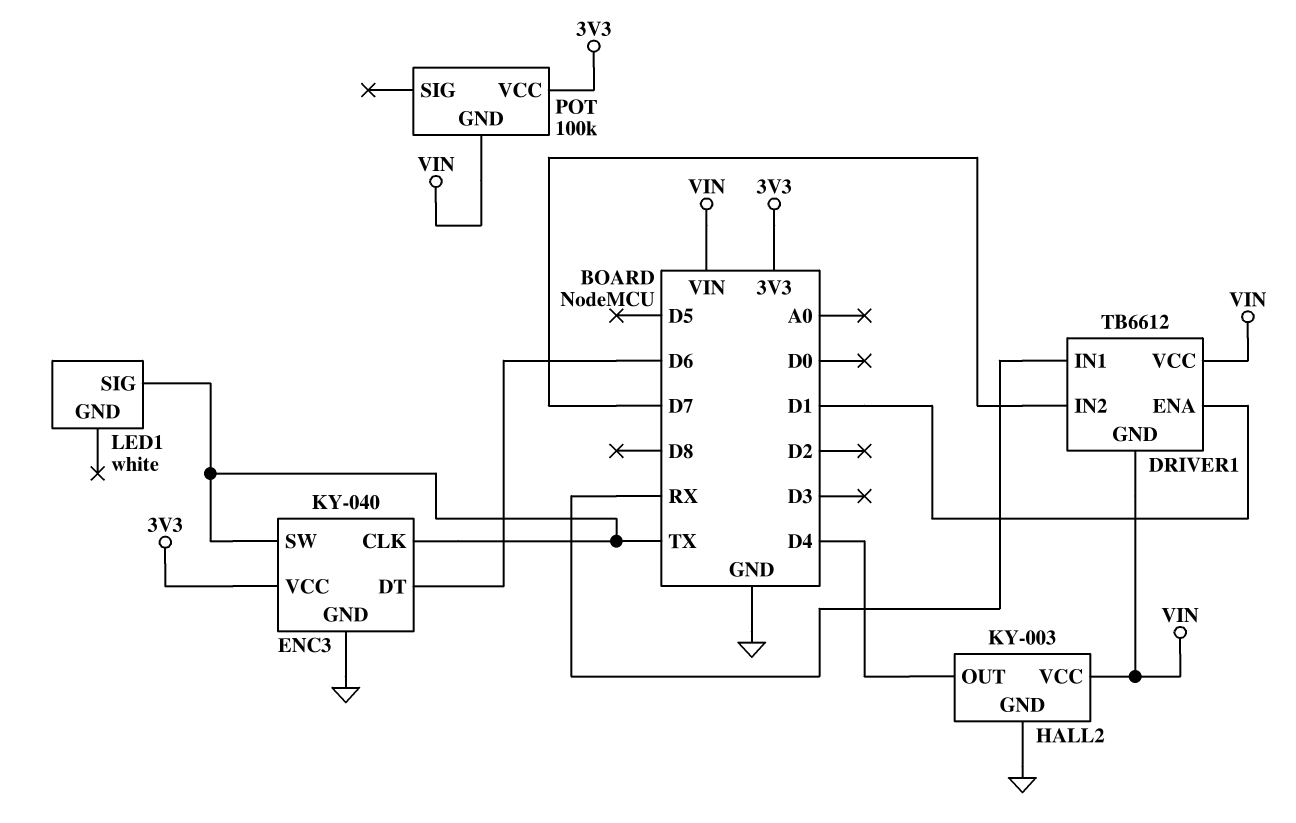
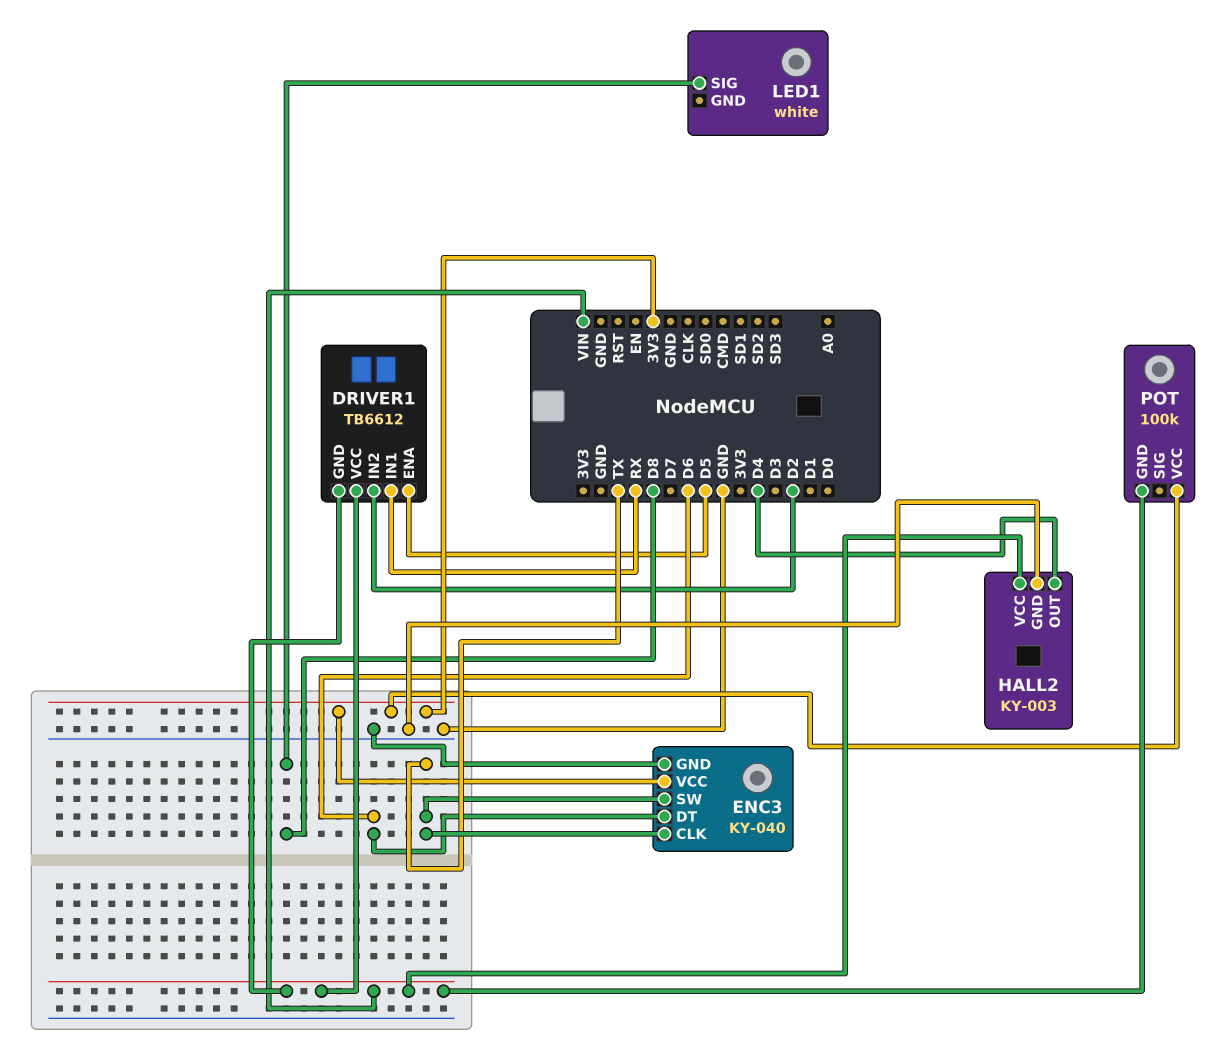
DRIVER1 pin ENA: D1 -> D5
DRIVER1 pin IN2: D7 -> D2
LED1 pin SIG: TX -> D8

